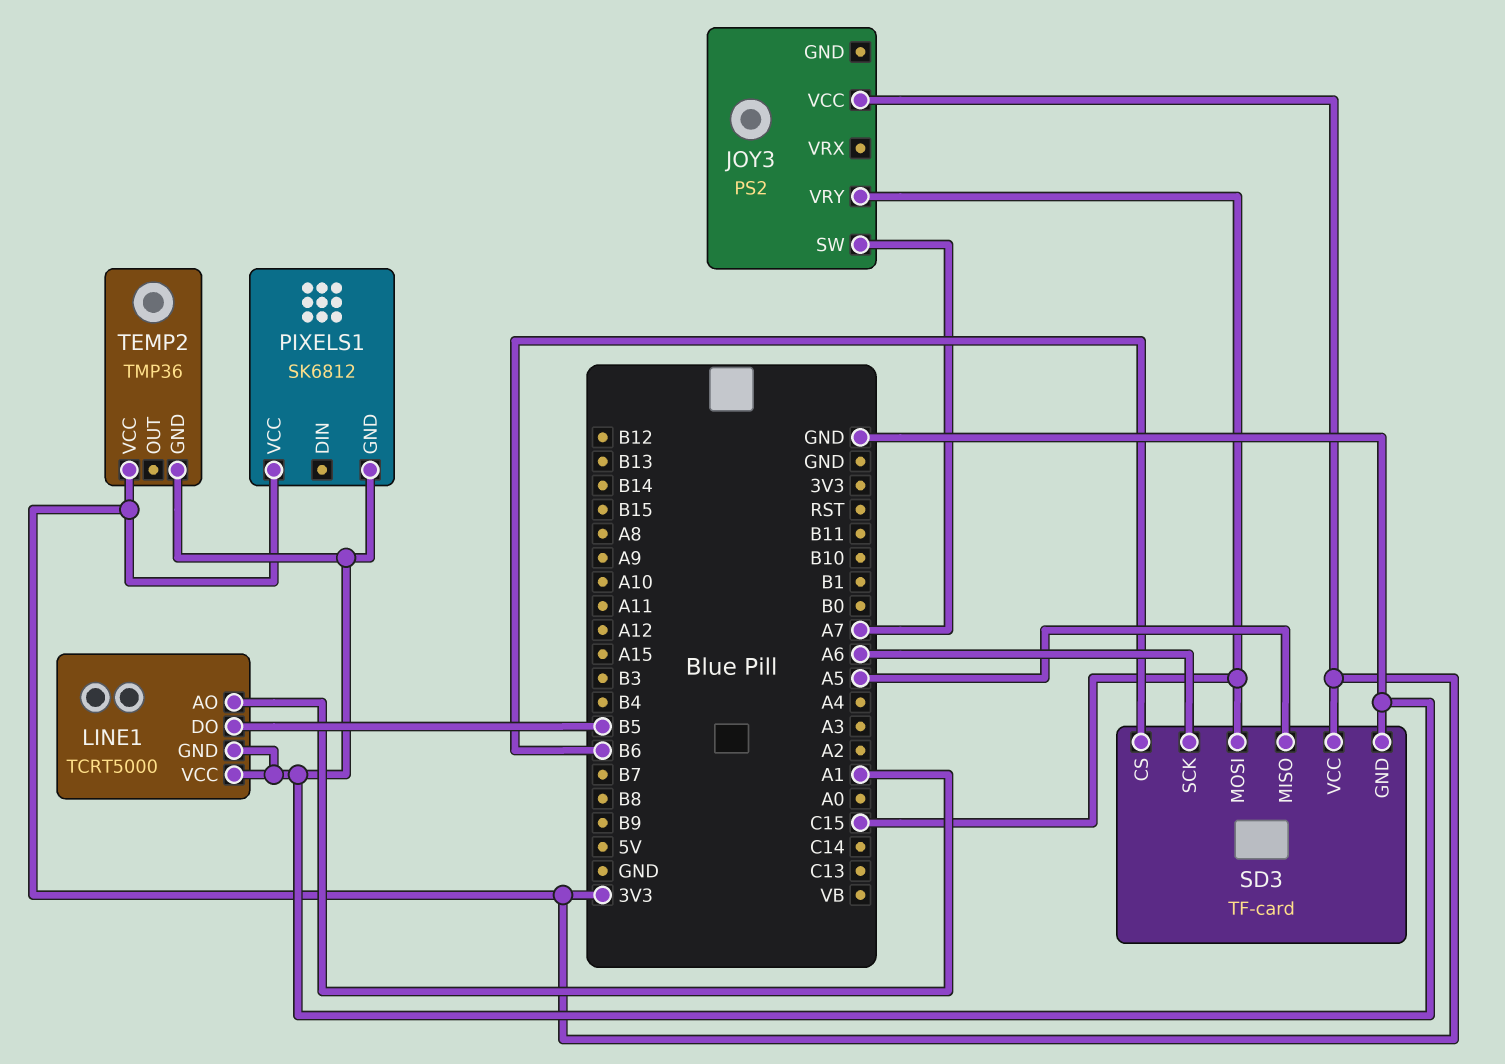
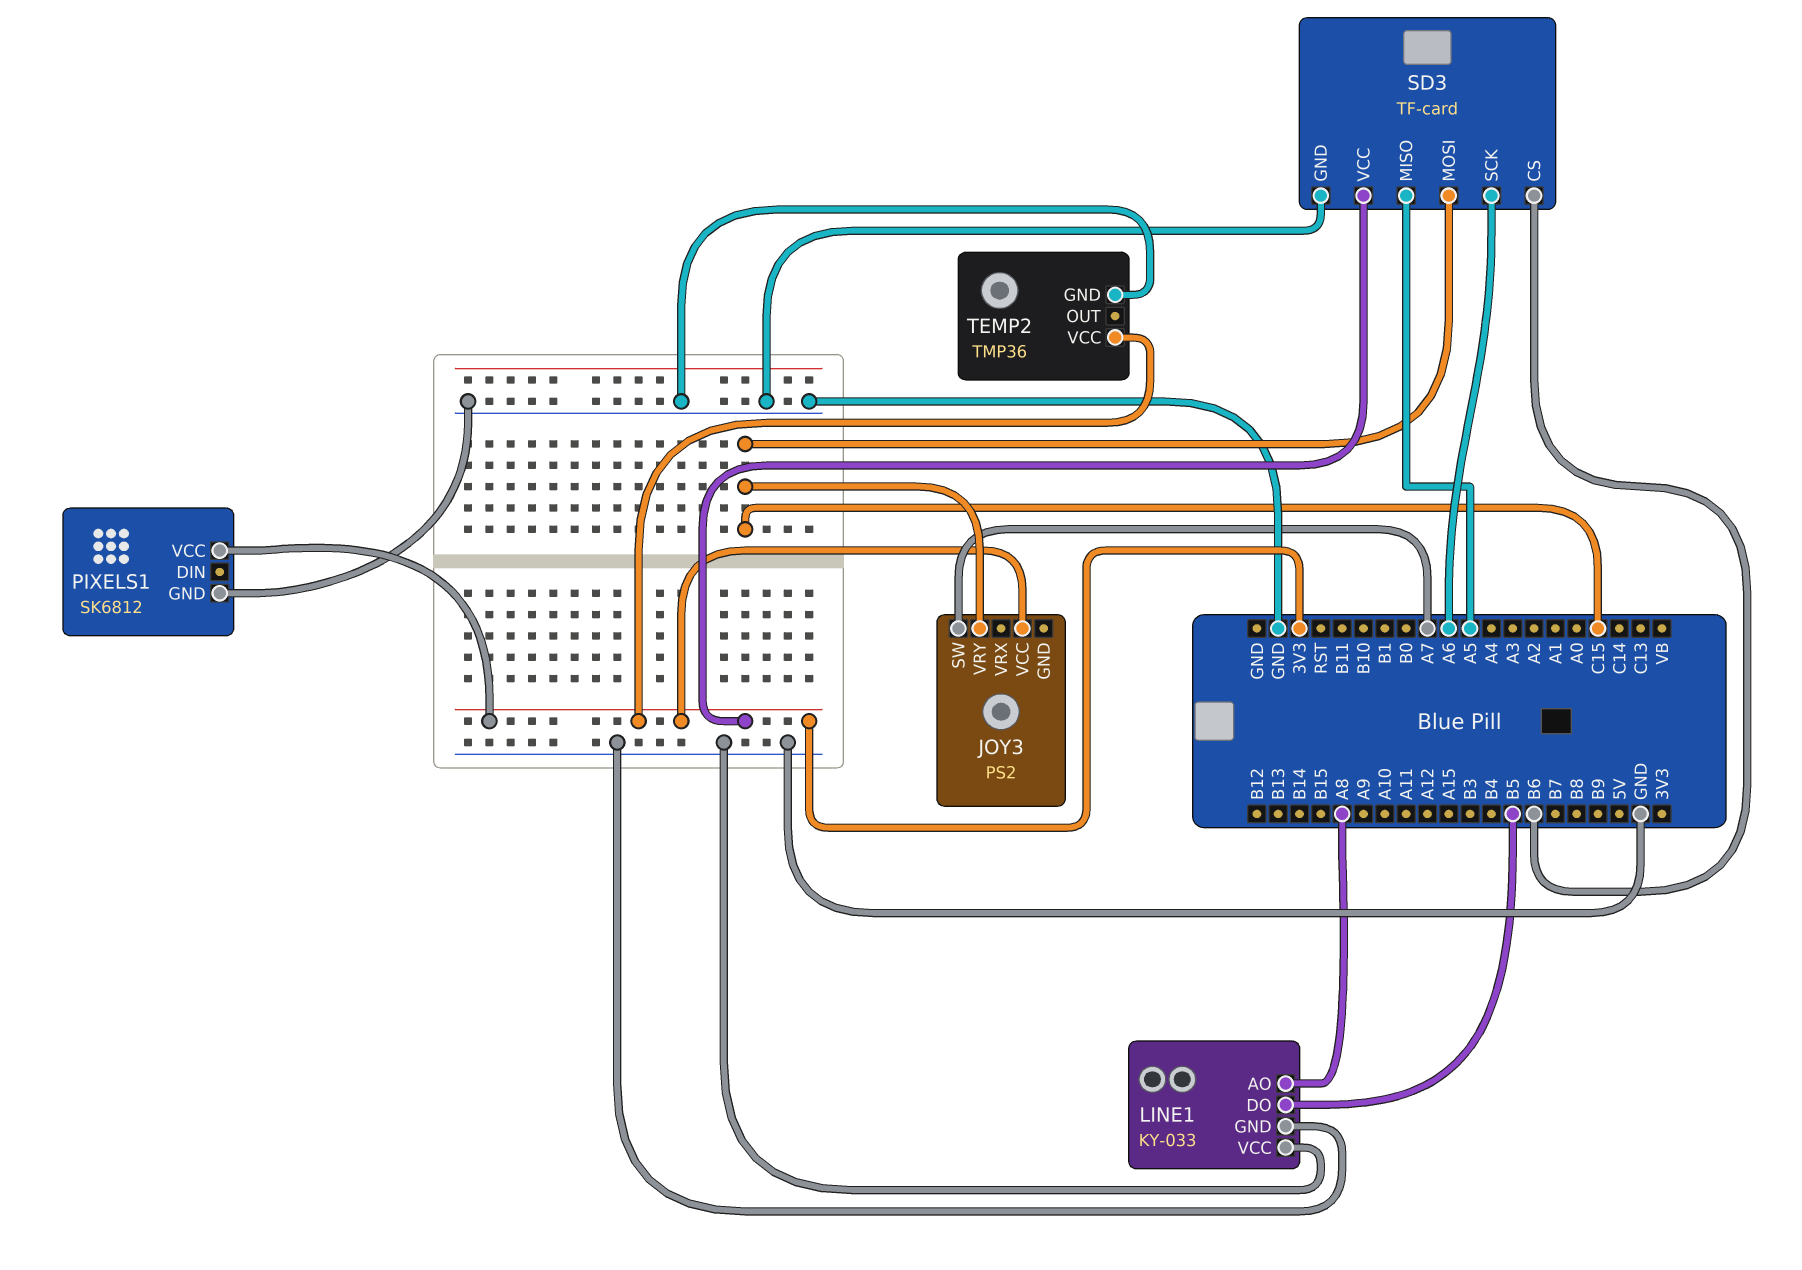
LINE1: TCRT5000 -> KY-033
LINE1 pin AO: A1 -> A8

